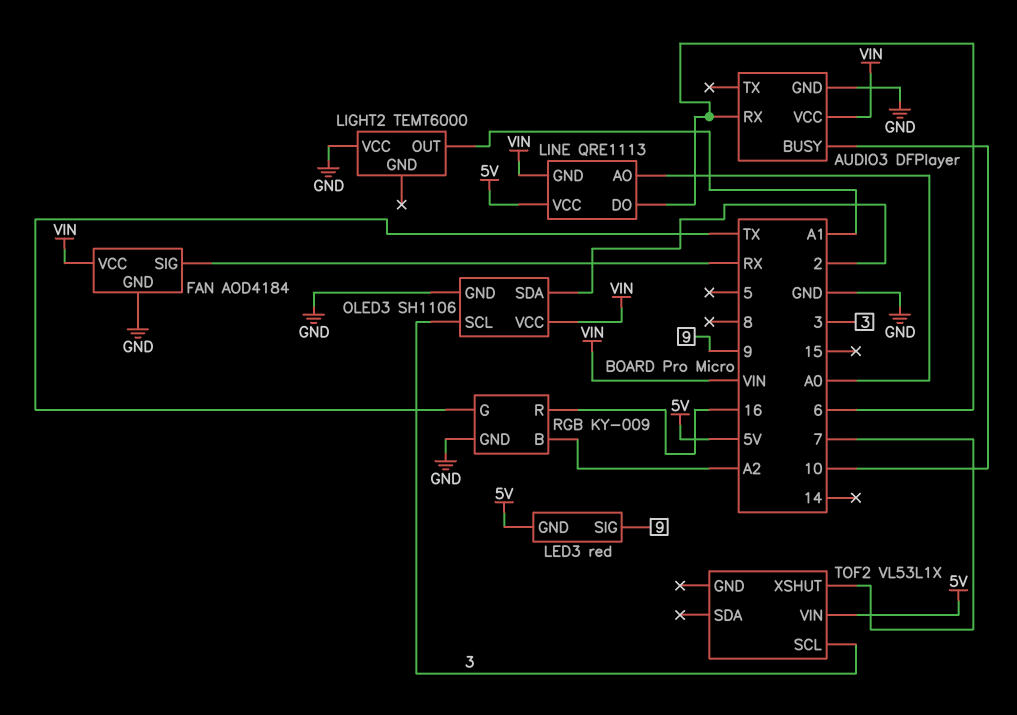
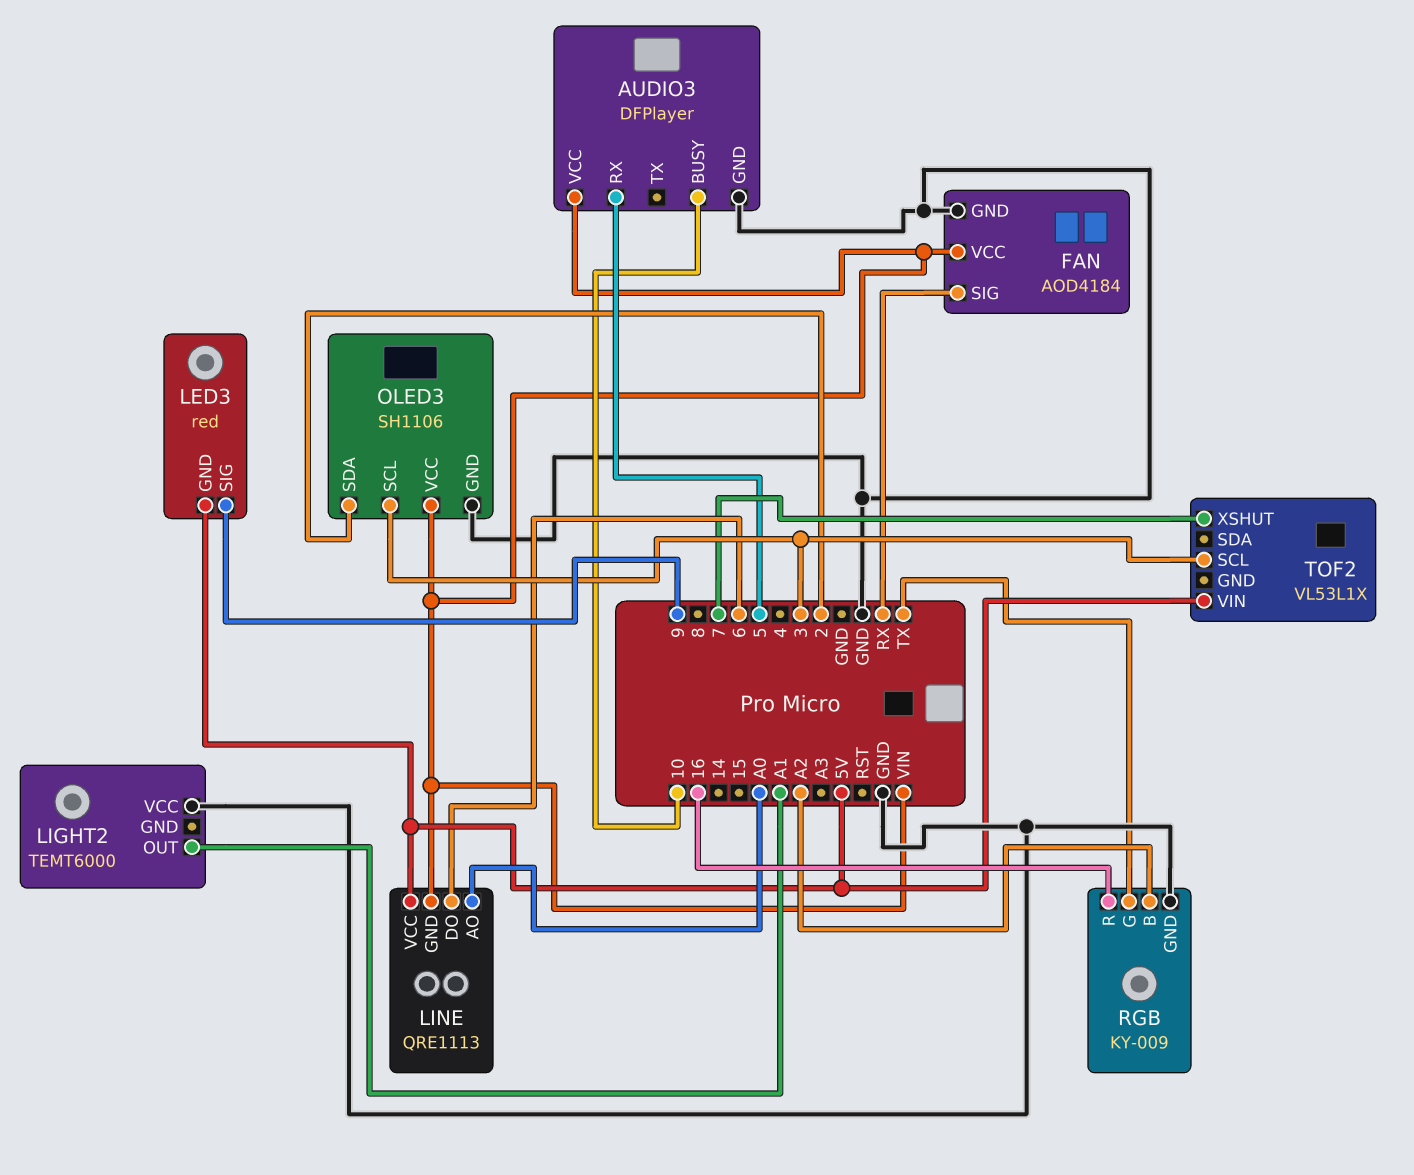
AUDIO3 pin RX: 6 -> 5

